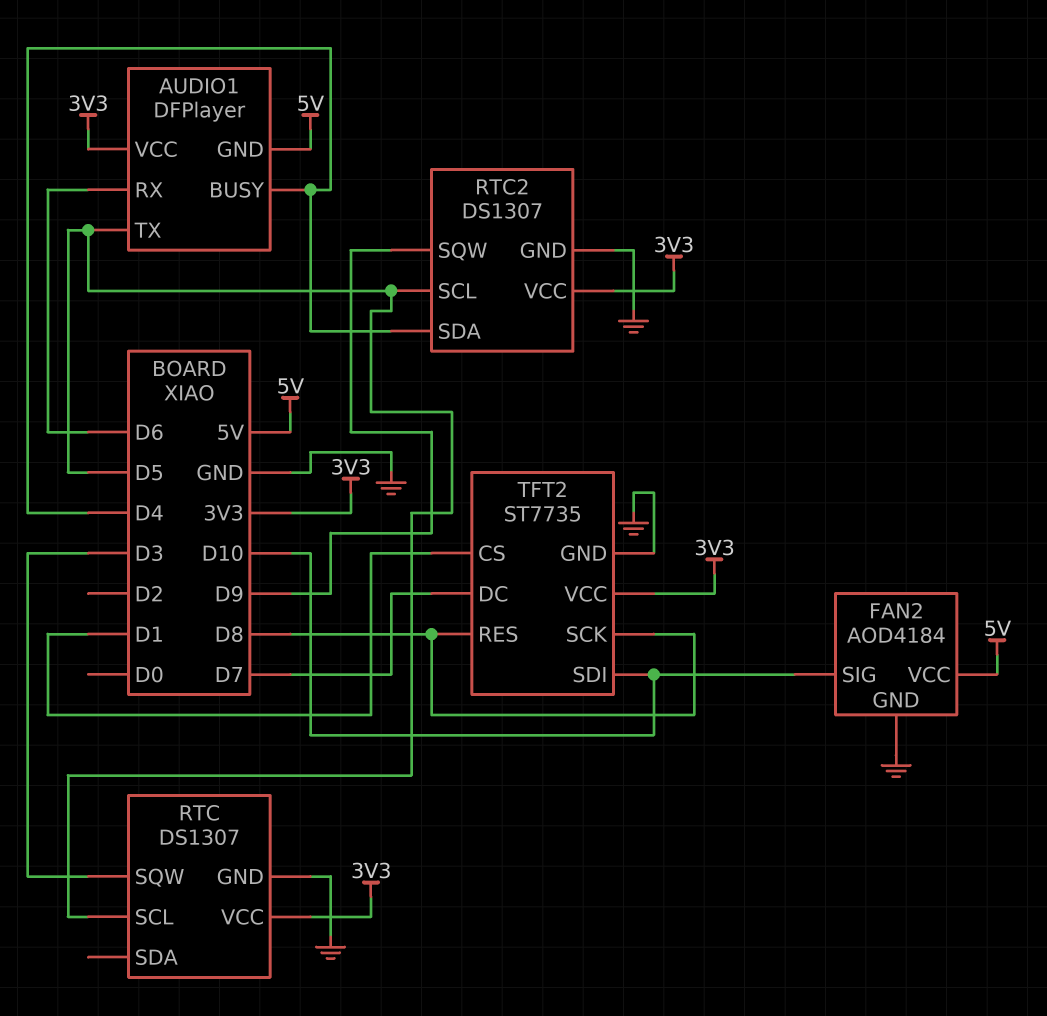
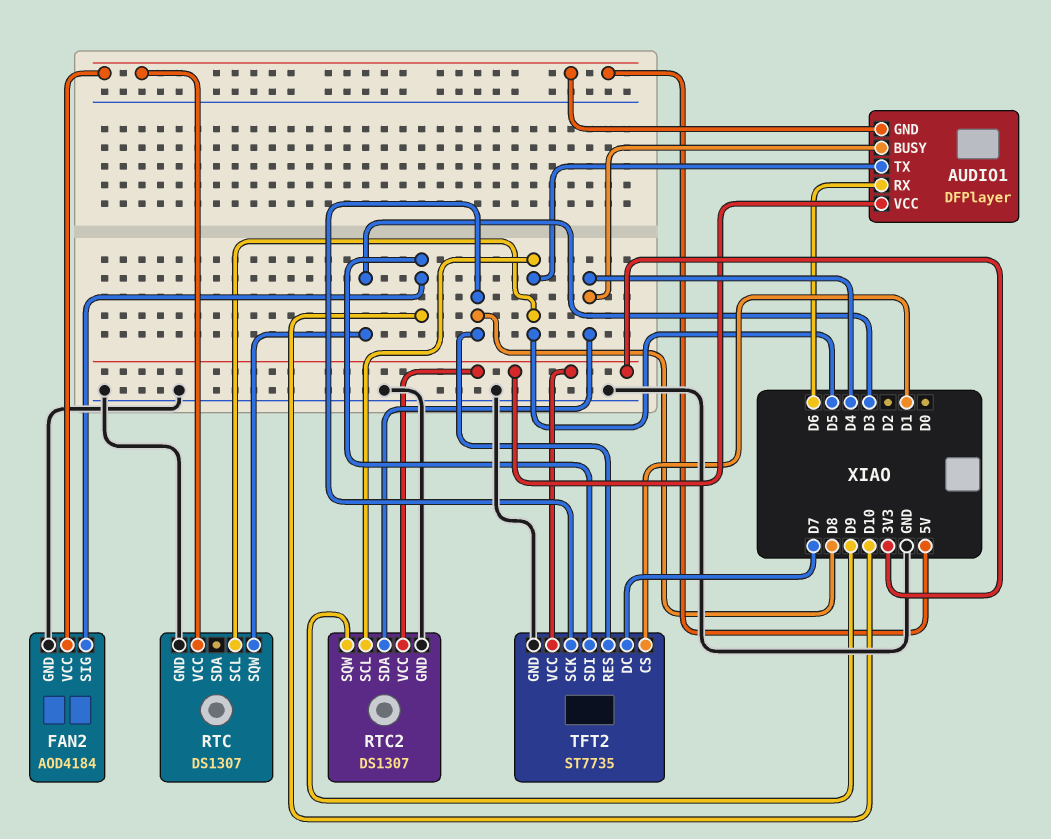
RTC pin VCC: 3V3 -> 5V

